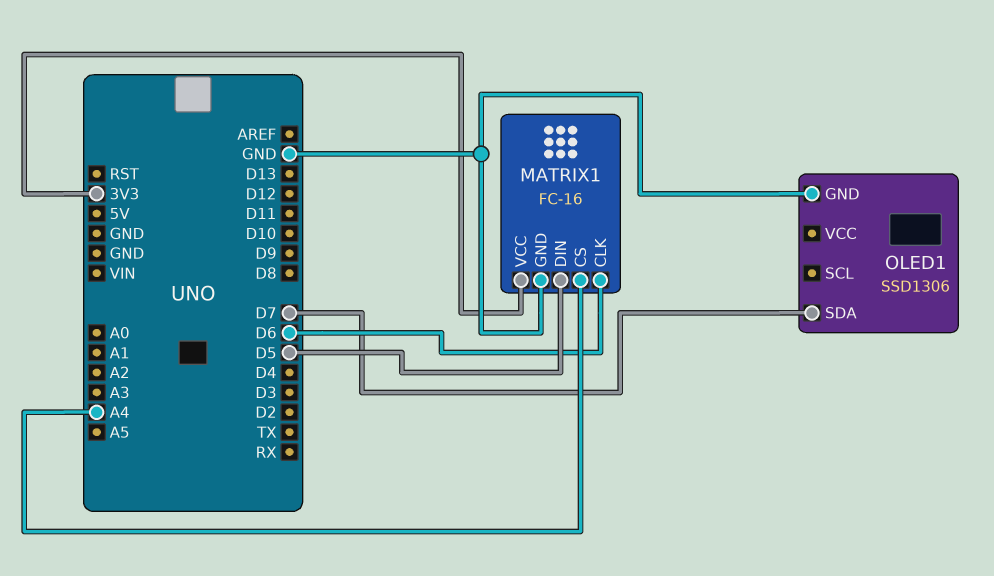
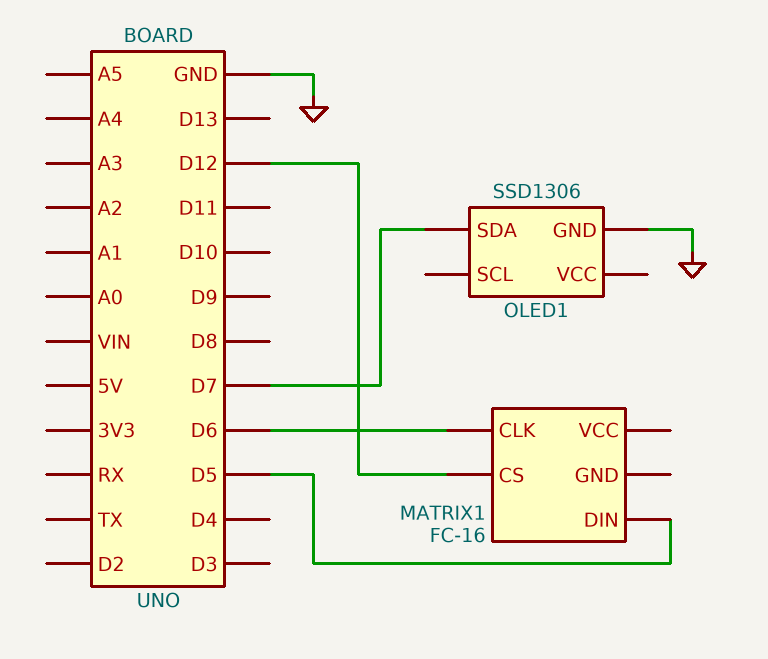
MATRIX1 pin CS: A4 -> D12
MATRIX1 pin GND: GND -> none
MATRIX1 pin VCC: 3V3 -> none

